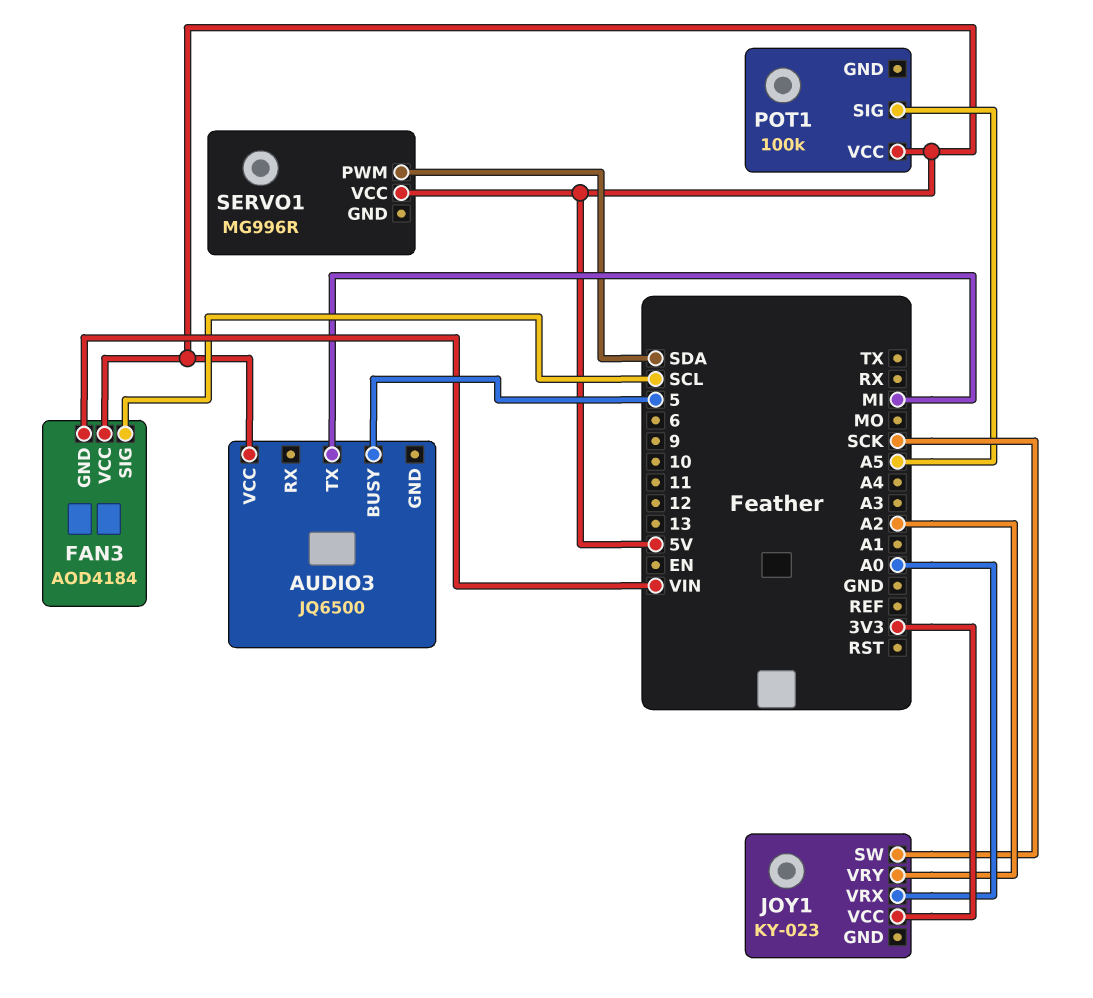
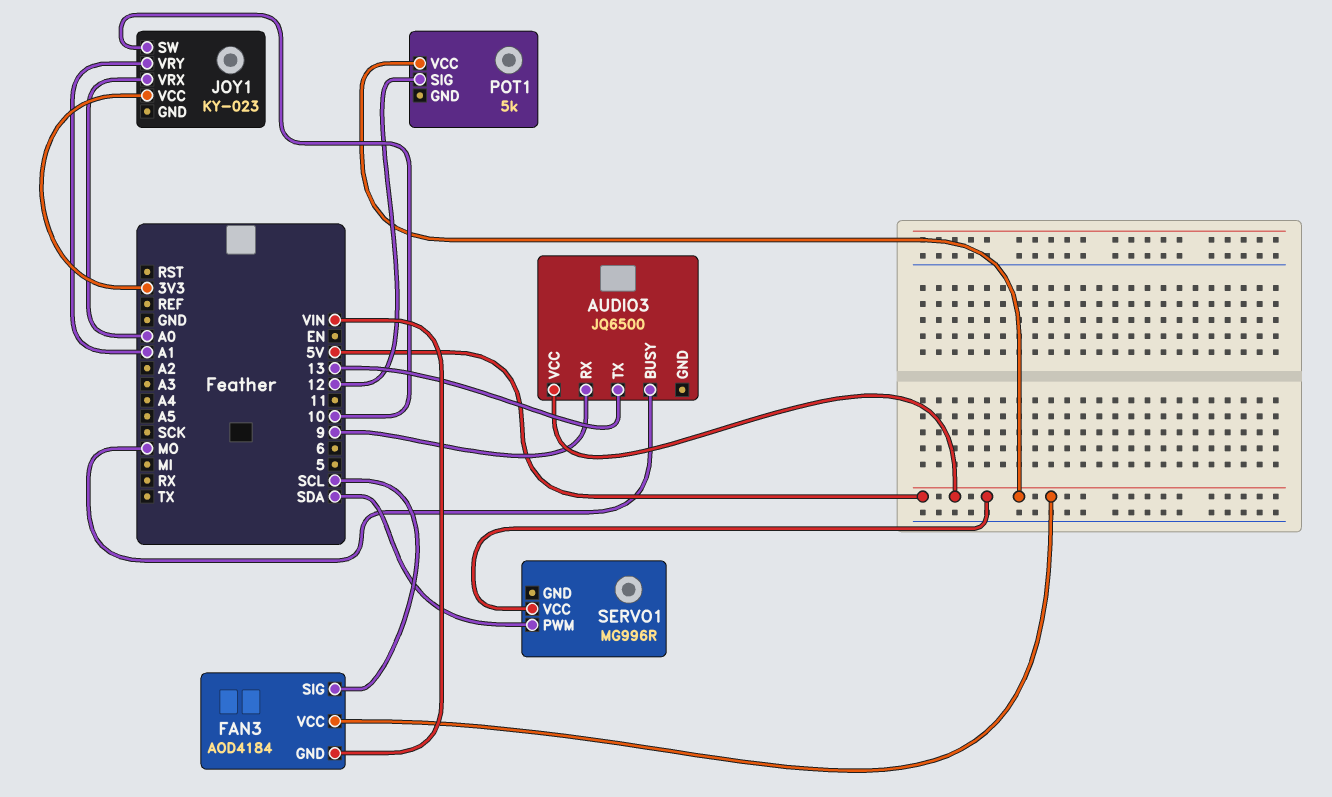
AUDIO3 pin BUSY: 5 -> MO
AUDIO3 pin RX: none -> 9
AUDIO3 pin TX: MI -> 13
JOY1 pin SW: SCK -> 10
JOY1 pin VRY: A2 -> A1
POT1: 100k -> 5k
POT1 pin SIG: A5 -> 12

